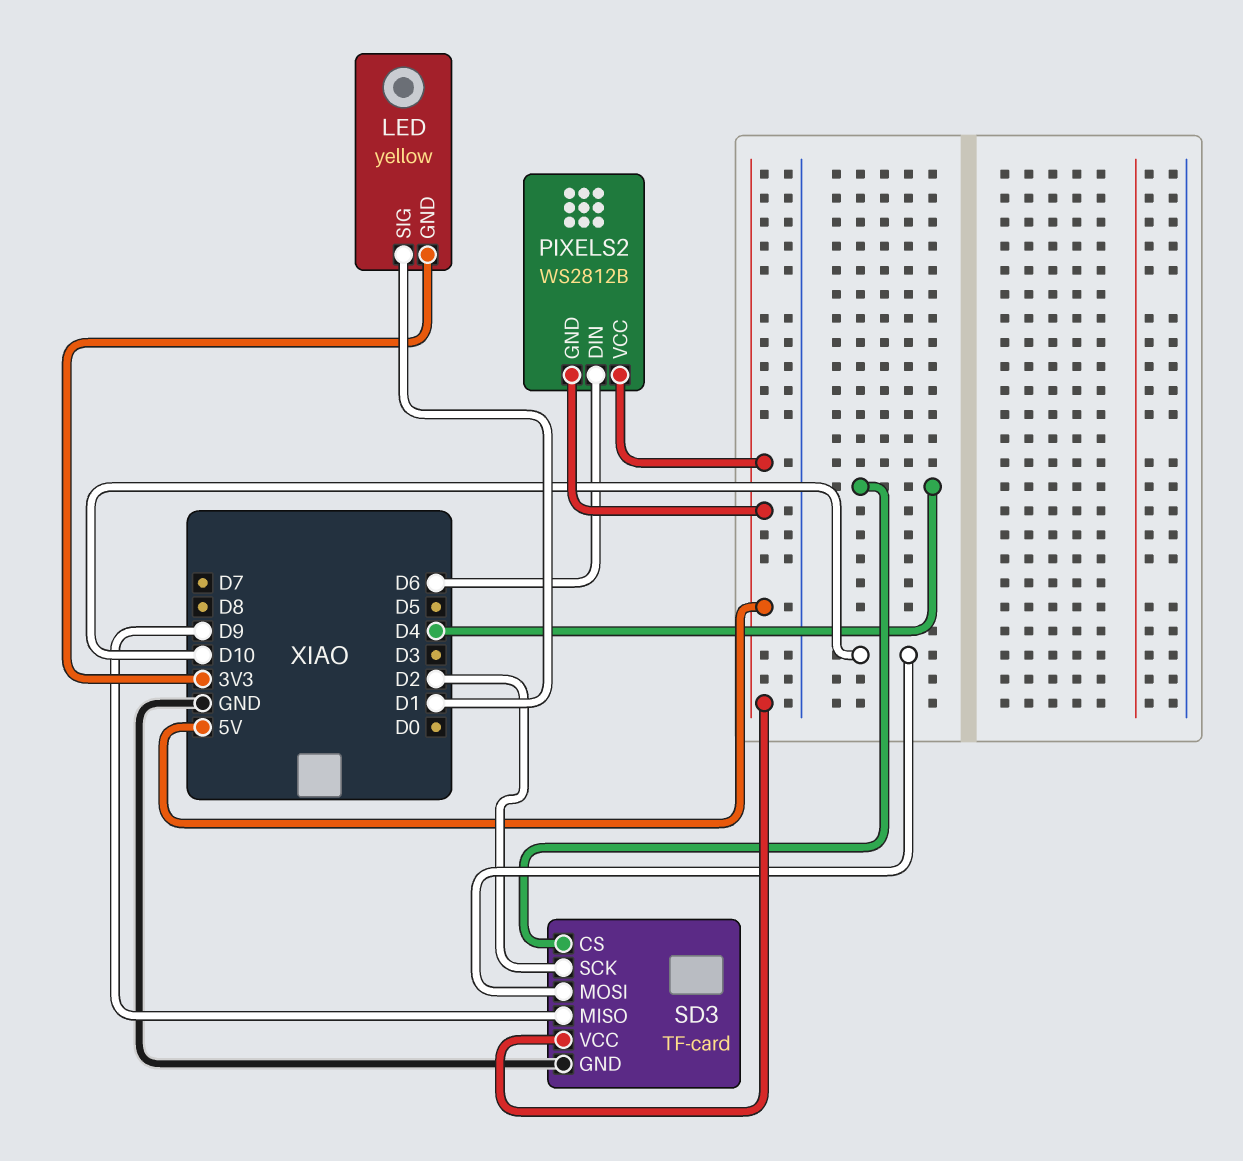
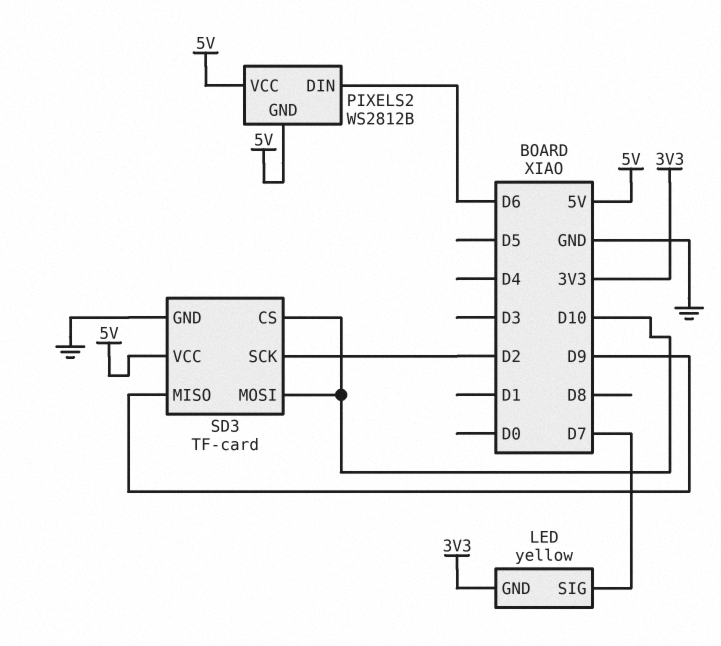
LED pin SIG: D1 -> D7
SD3 pin CS: D4 -> D10

